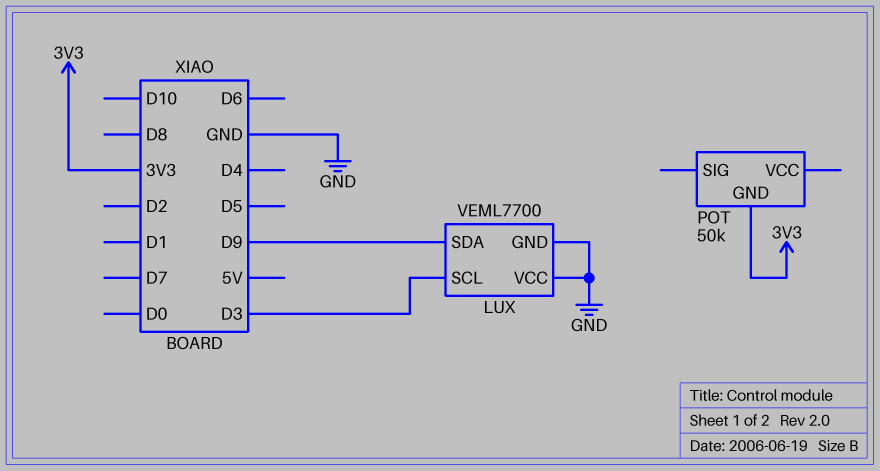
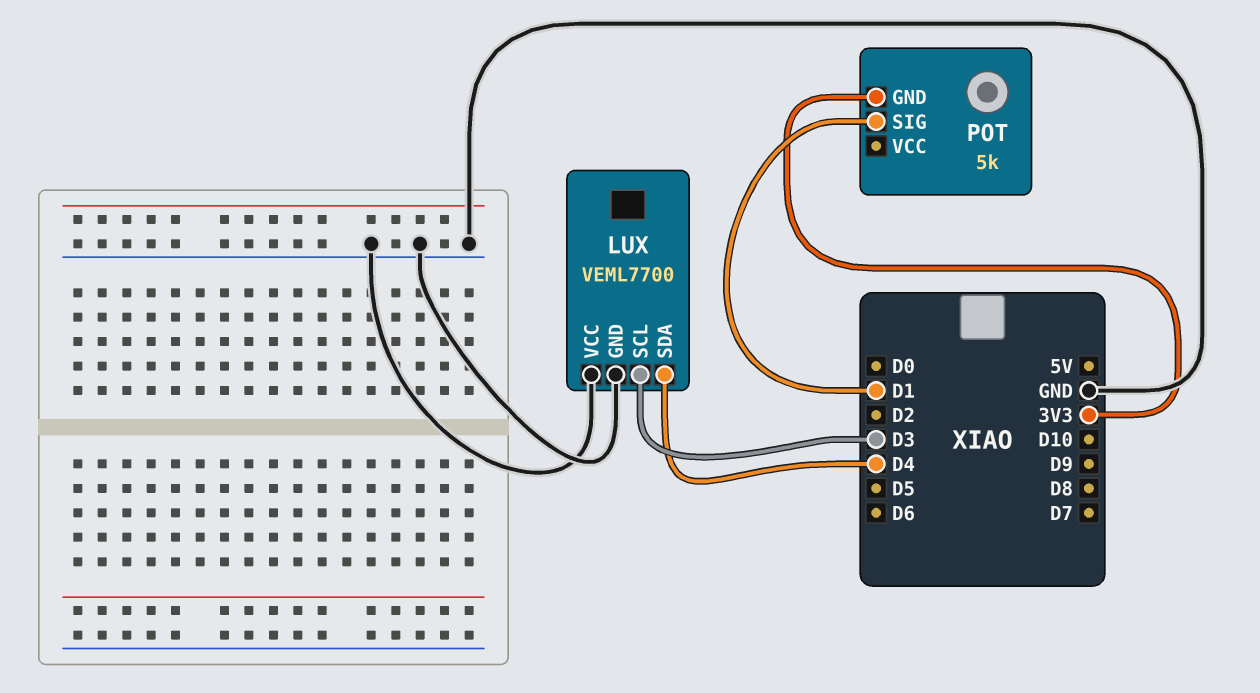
LUX pin SDA: D9 -> D4
POT: 50k -> 5k
POT pin SIG: none -> D1

